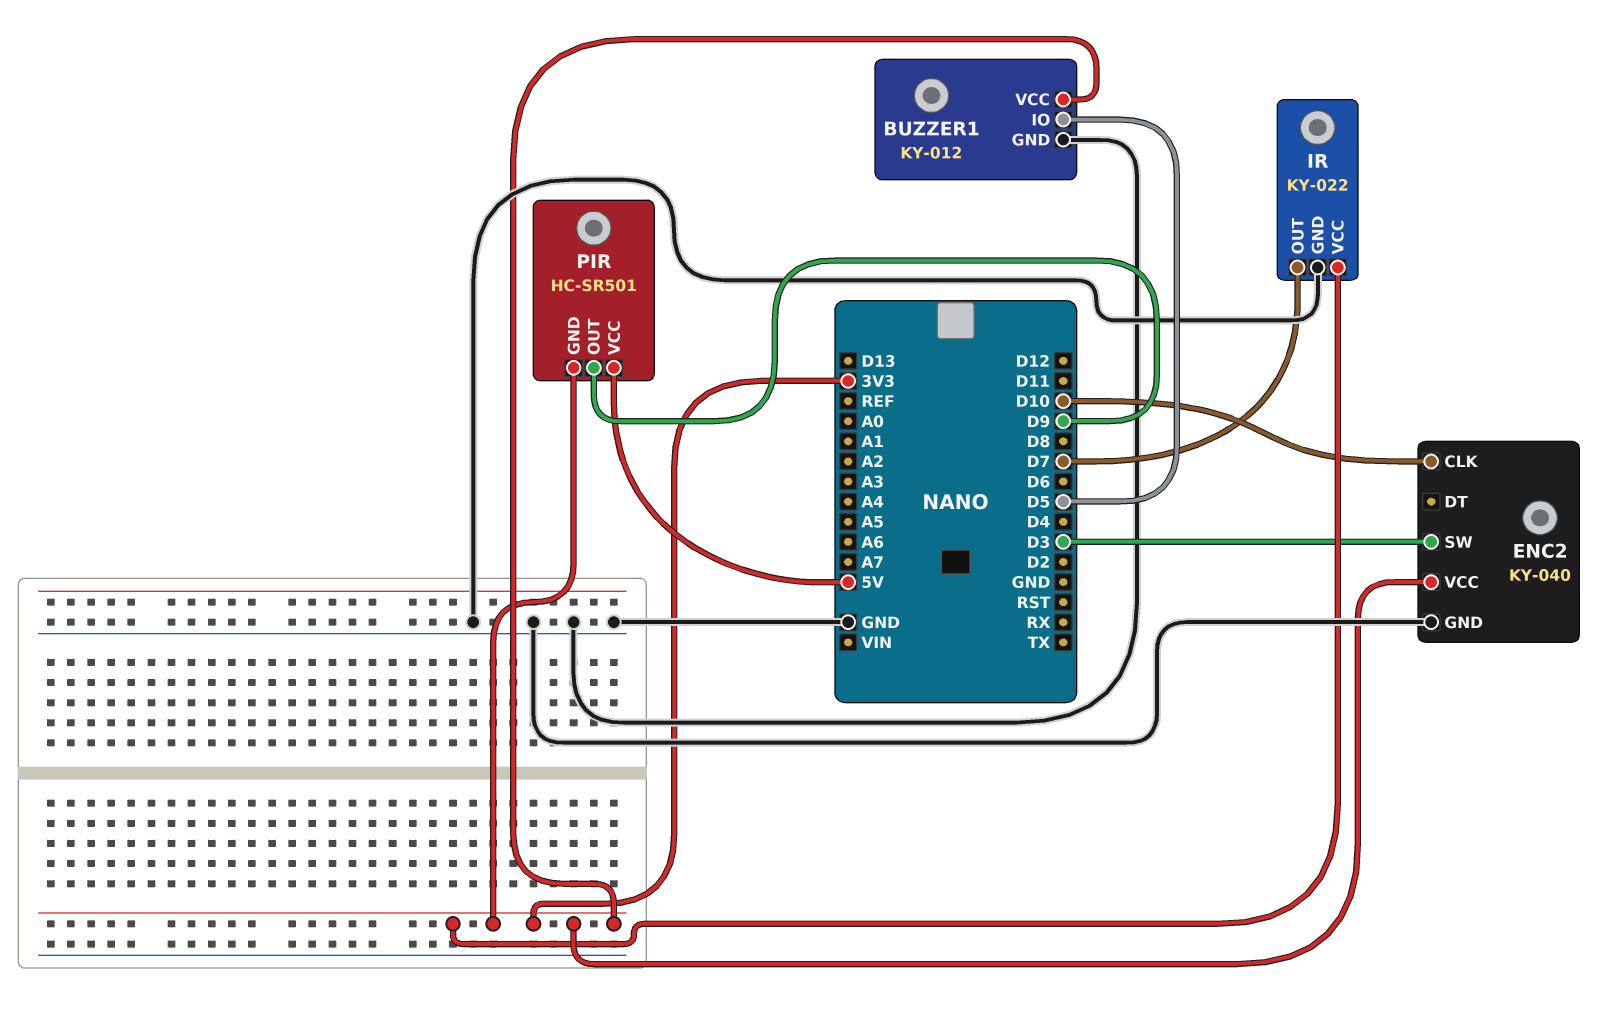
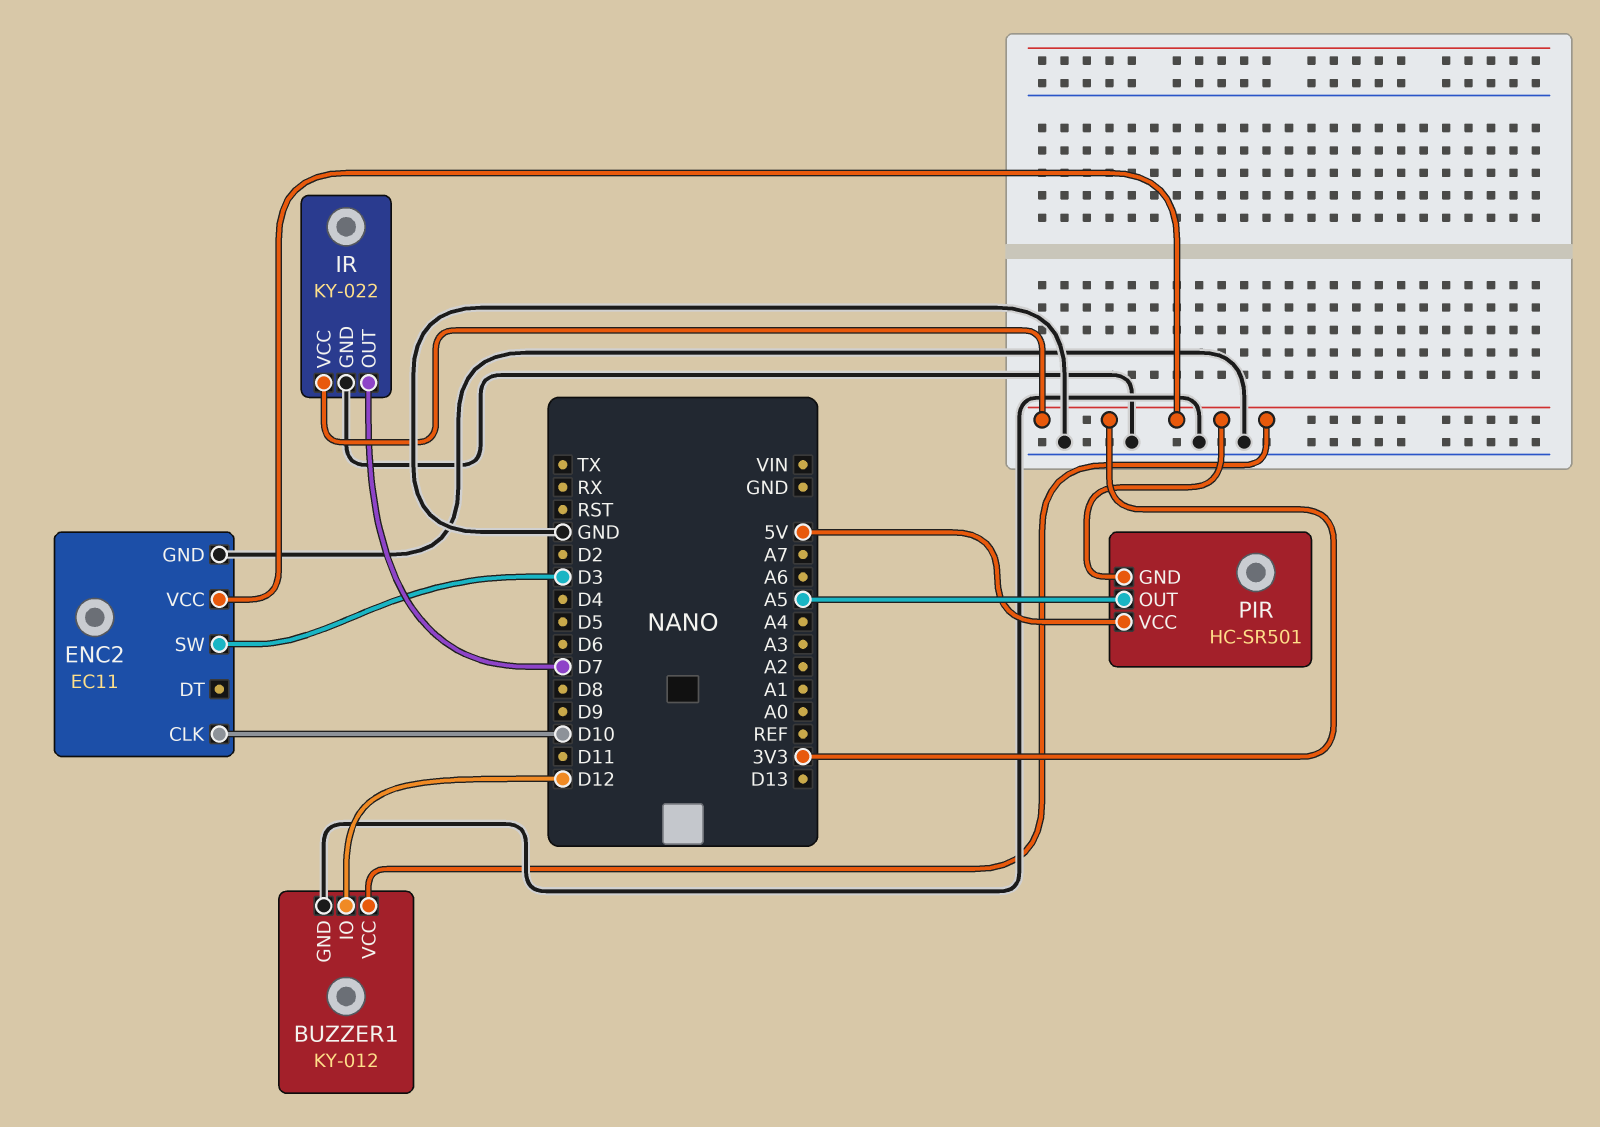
BUZZER1 pin IO: D5 -> D12
ENC2: KY-040 -> EC11
PIR pin OUT: D9 -> A5

